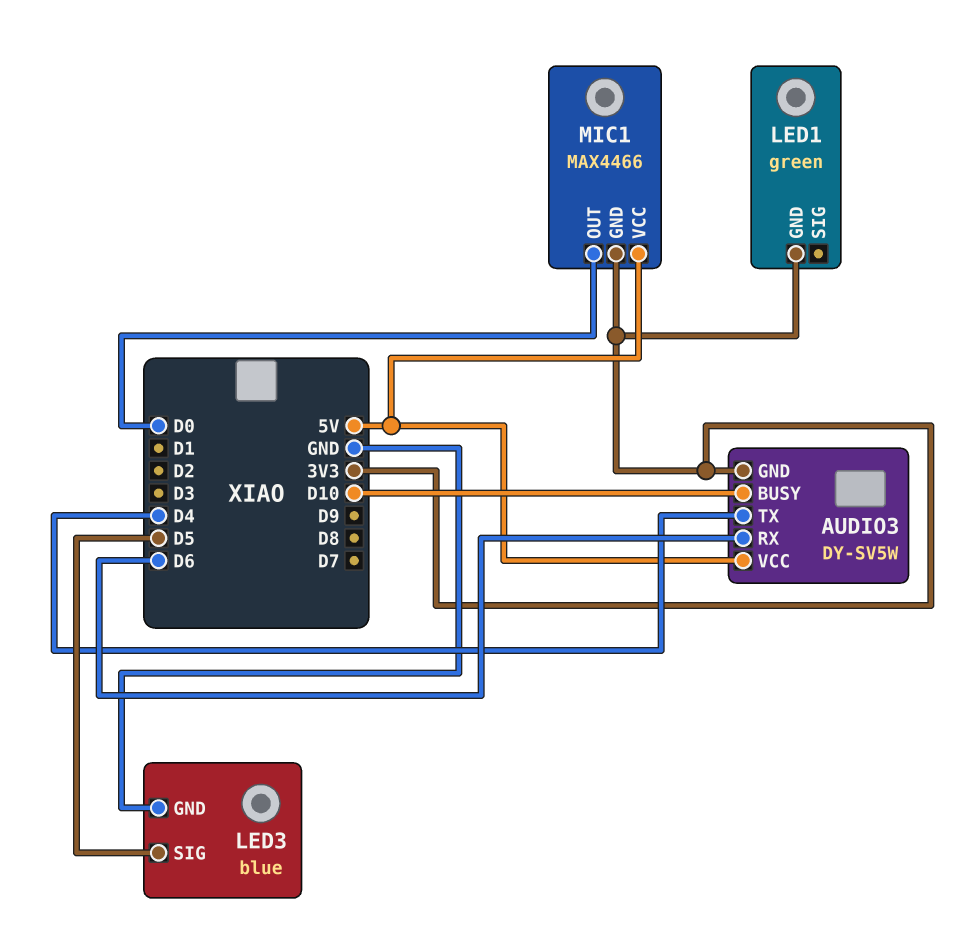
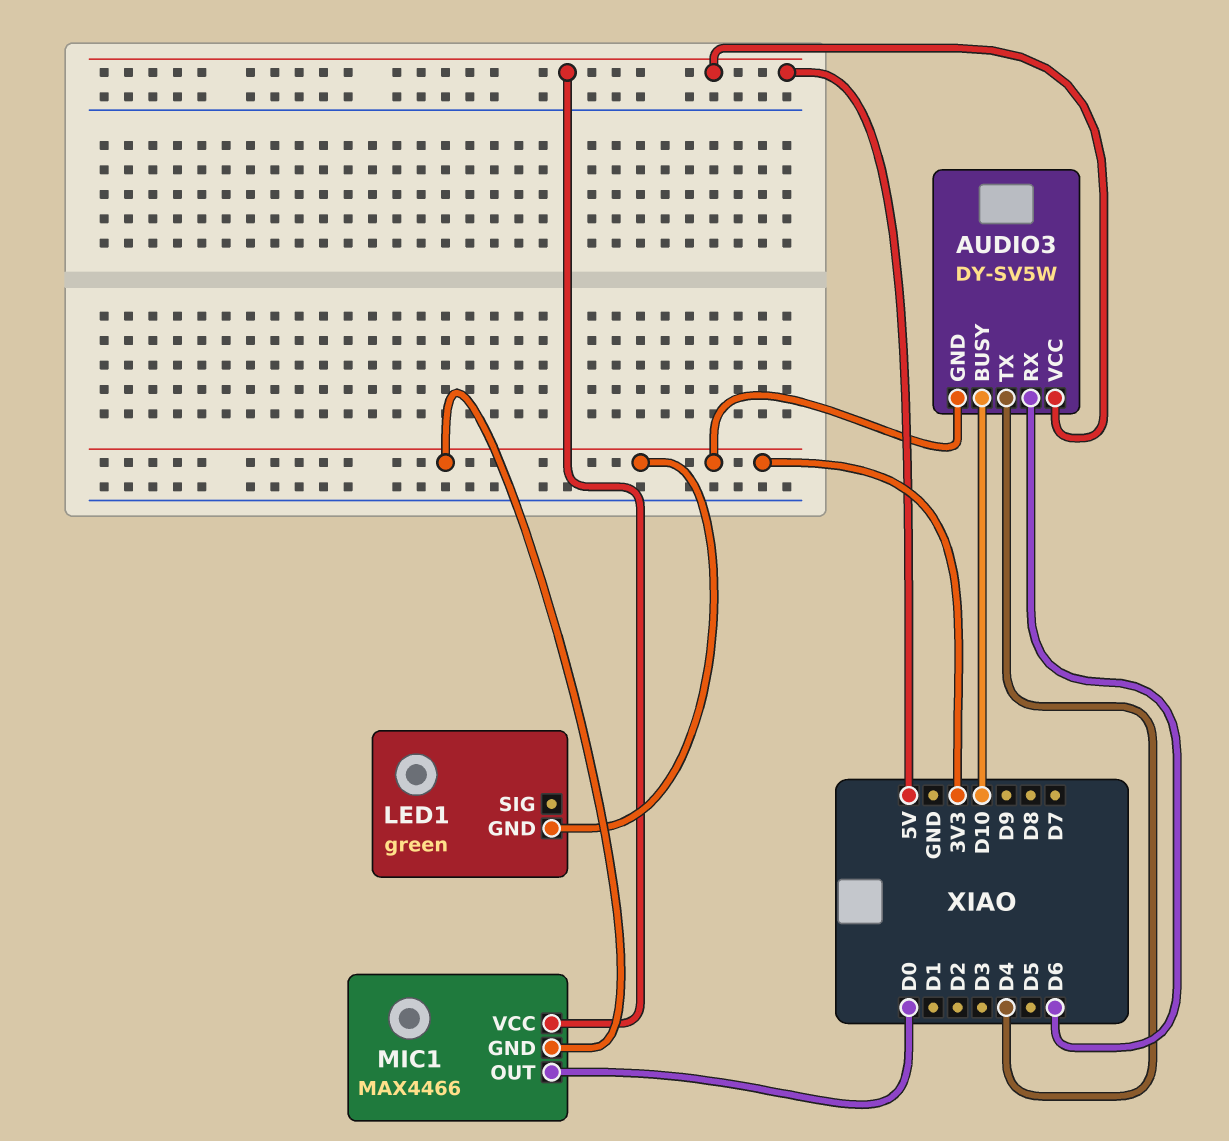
LED3: blue -> none
LED3 pin GND: GND -> none
LED3 pin SIG: D5 -> none

